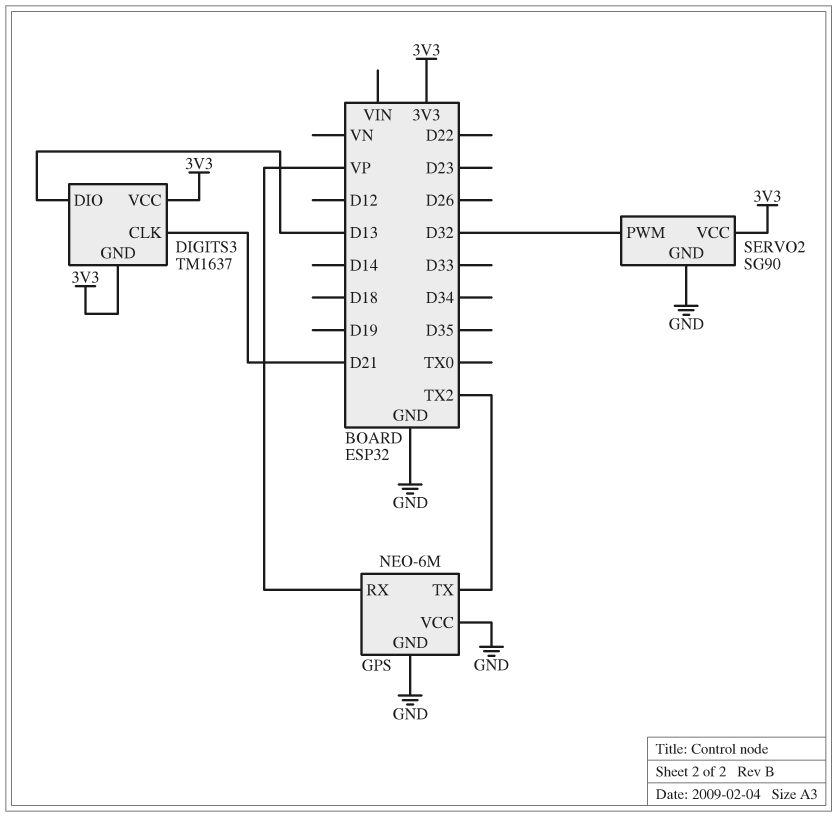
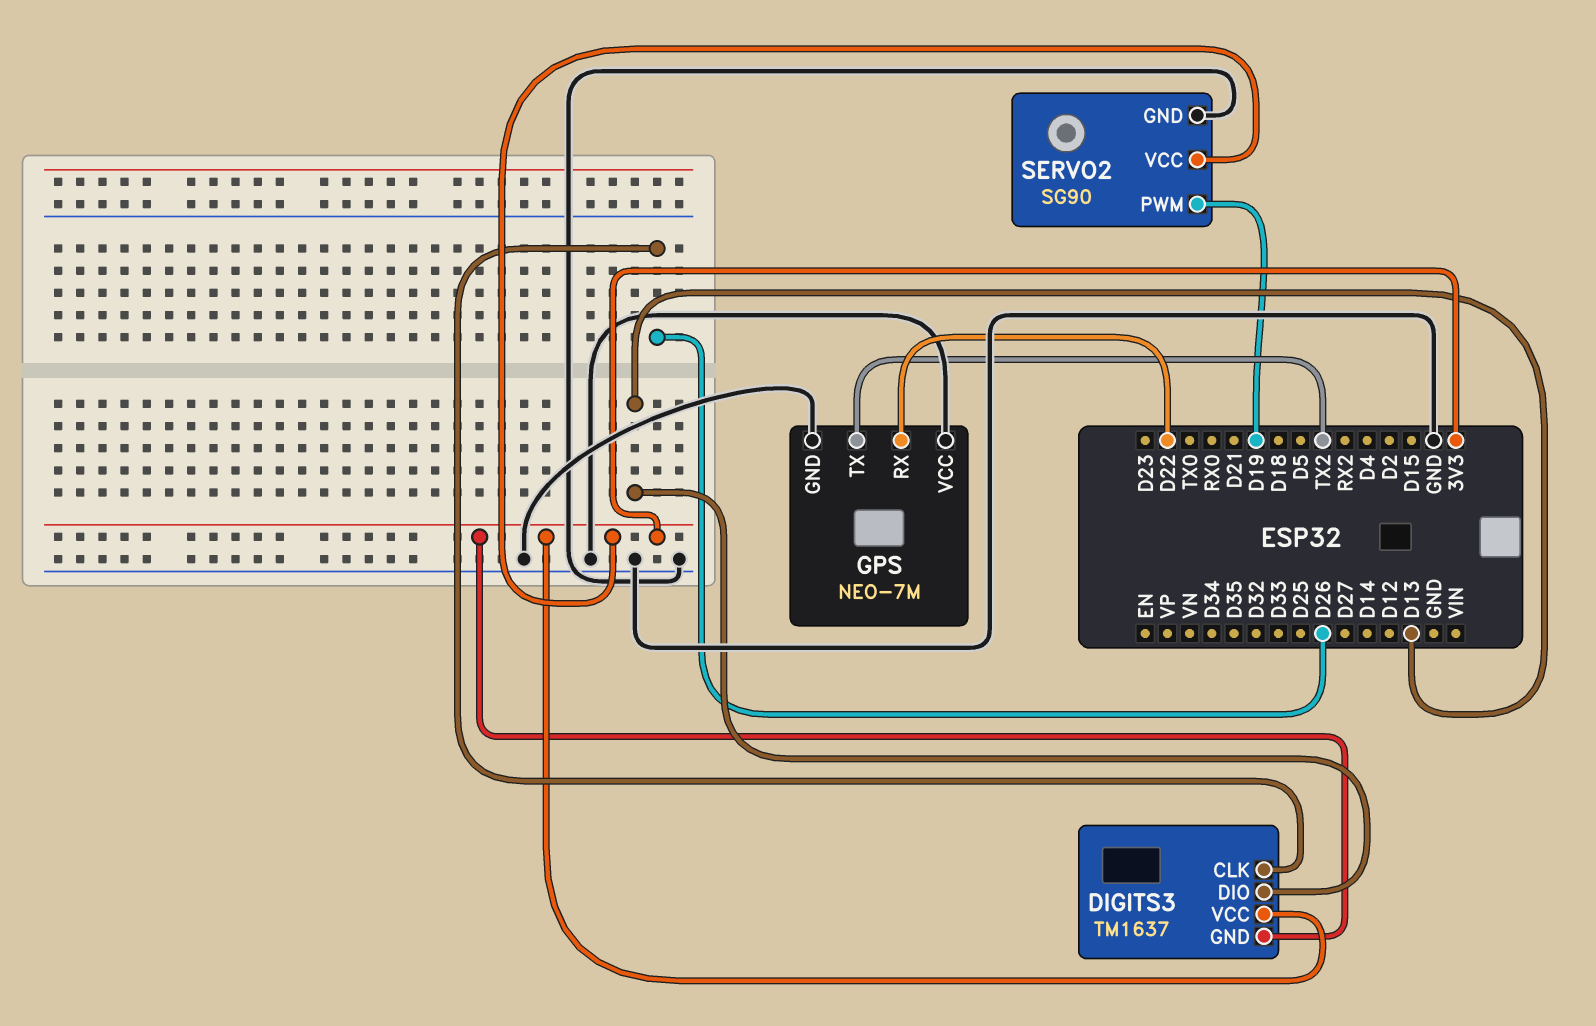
DIGITS3 pin CLK: D21 -> D26
GPS: NEO-6M -> NEO-7M
GPS pin RX: VP -> D22
SERVO2 pin PWM: D32 -> D19

